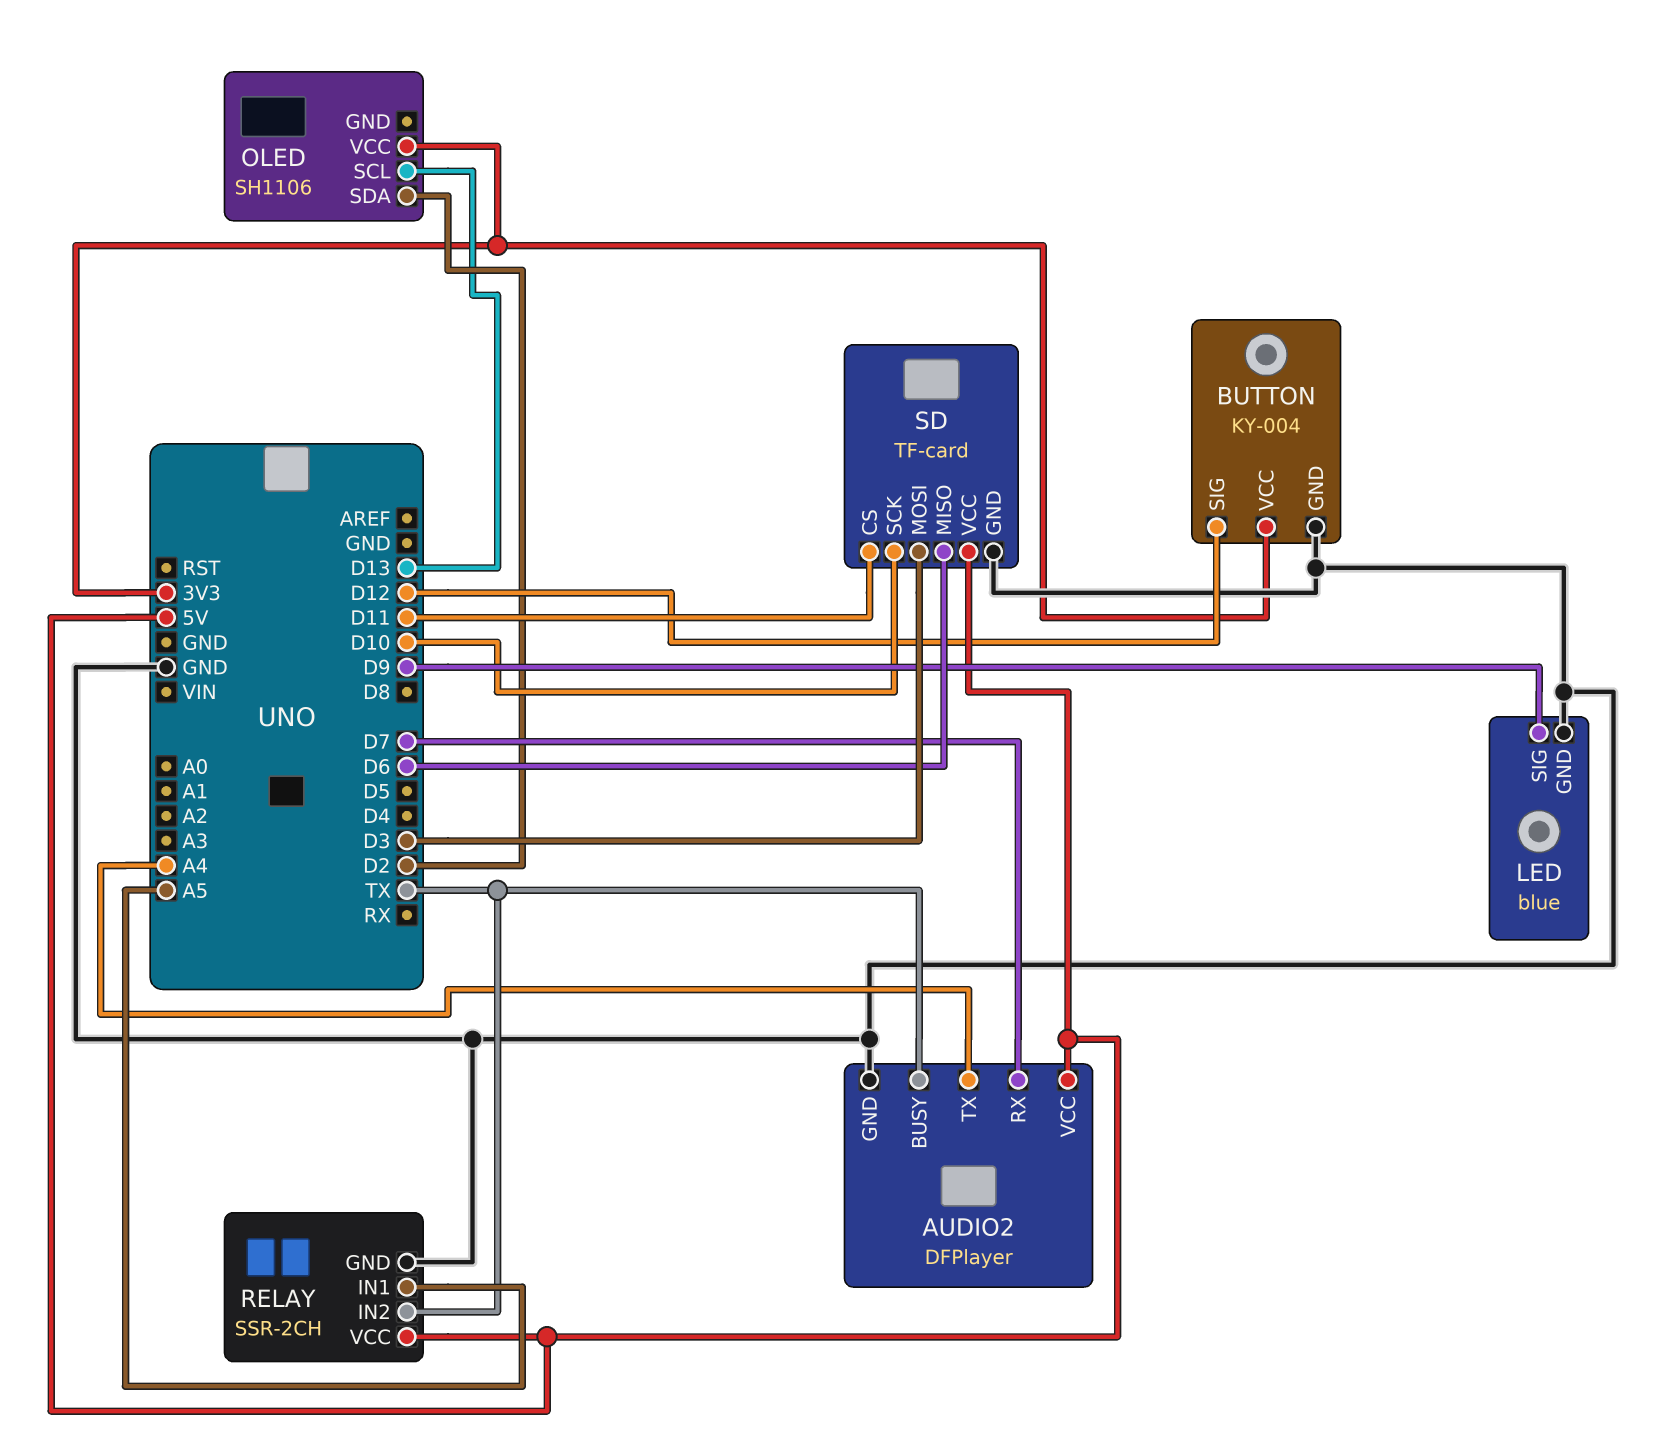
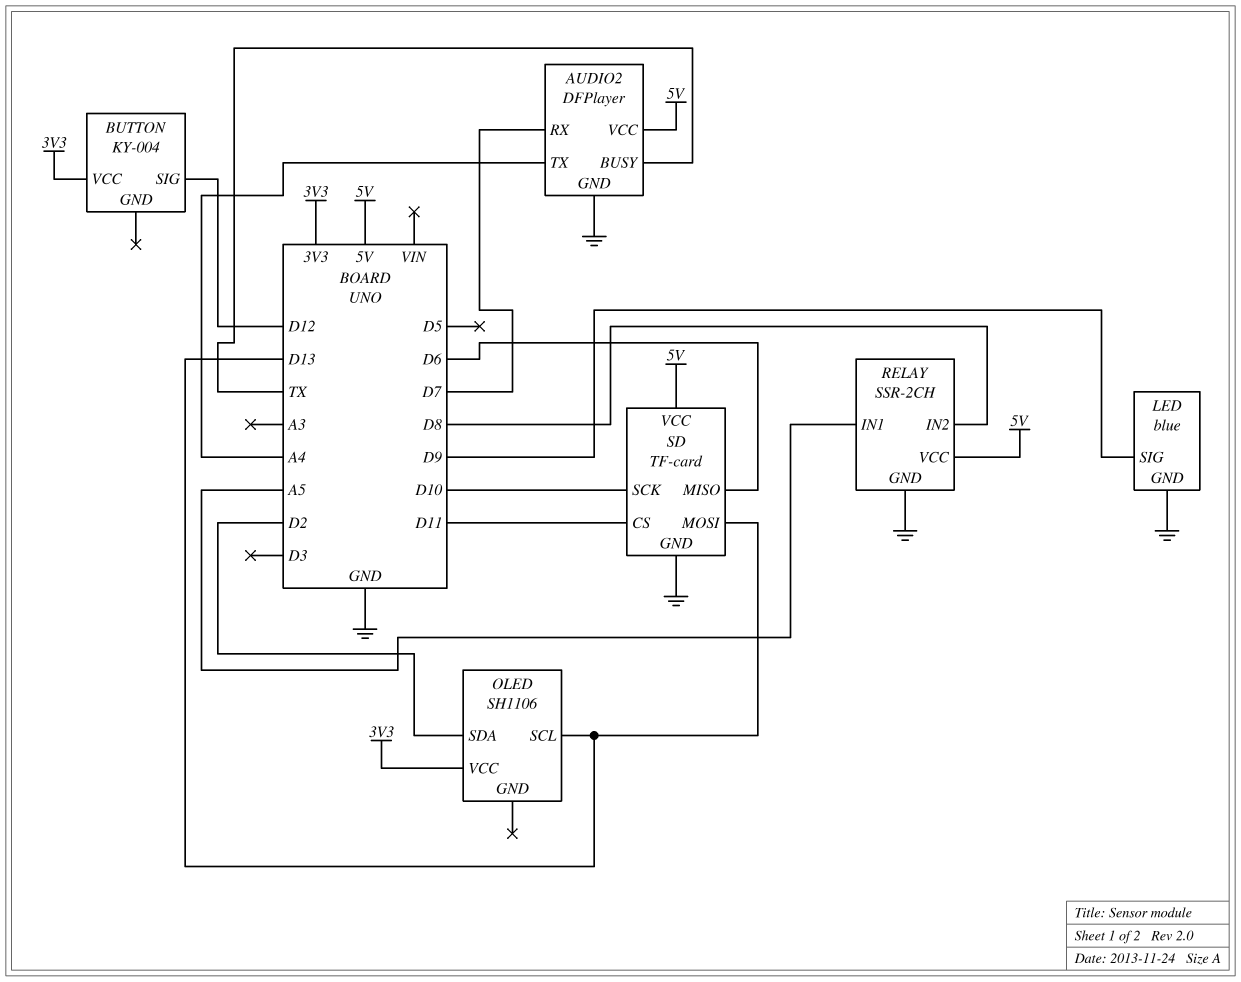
BUTTON pin GND: GND -> none
RELAY pin IN2: TX -> D8
SD pin MOSI: D3 -> D13

